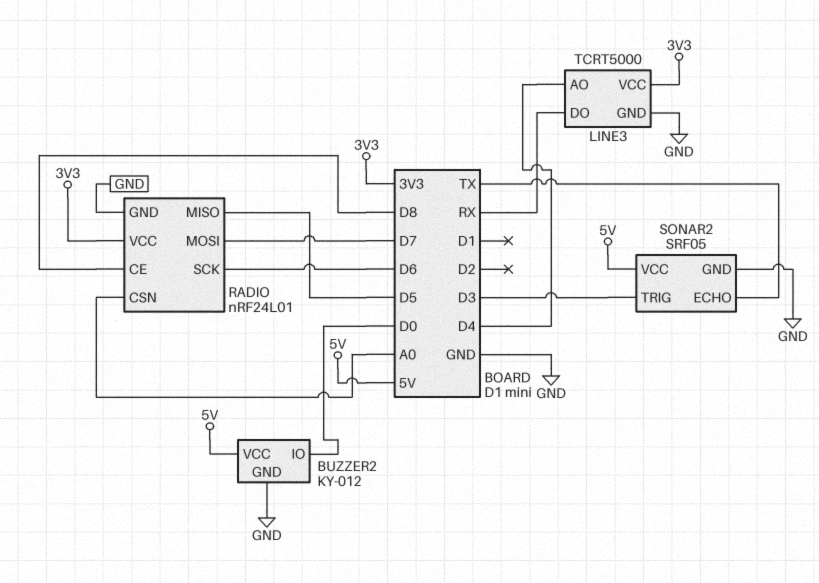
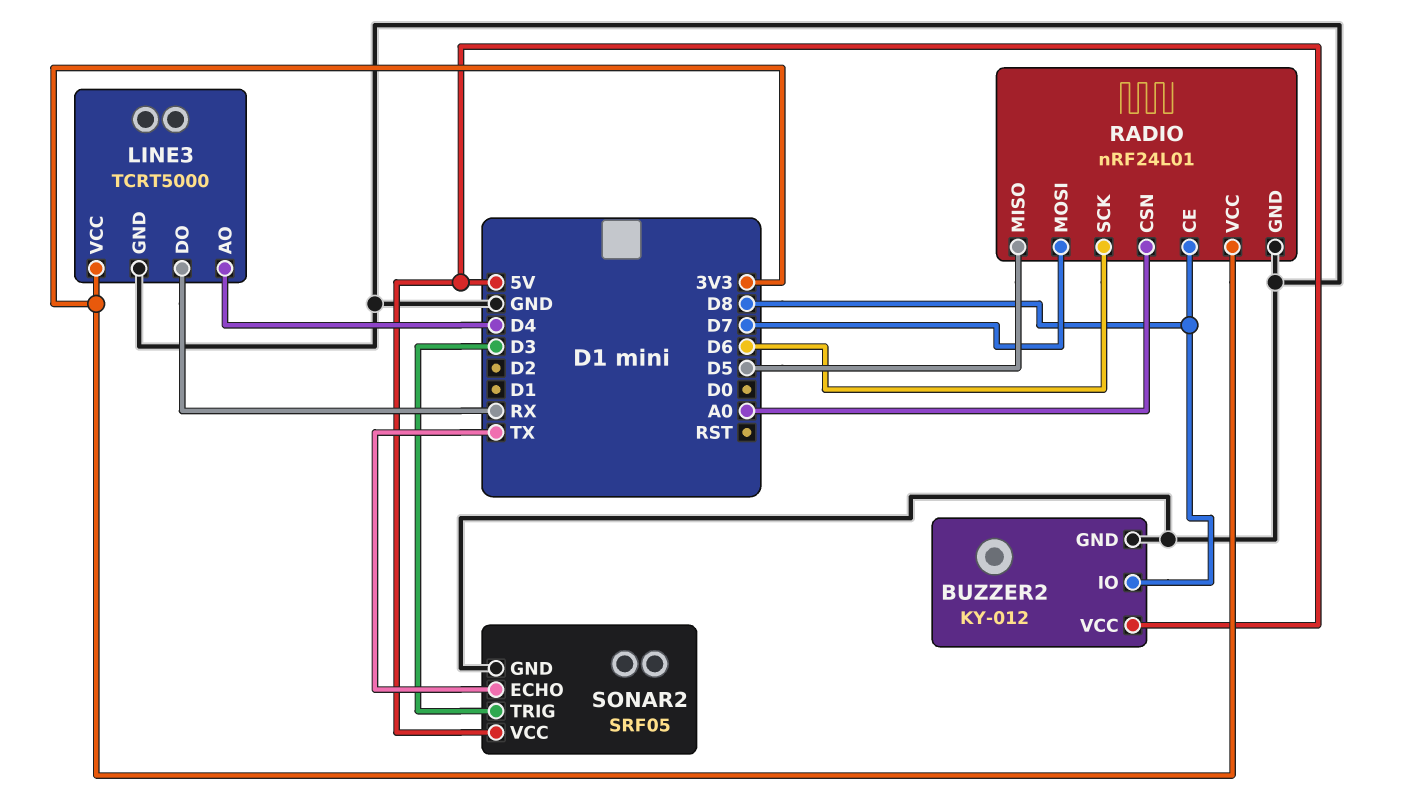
BUZZER2 pin IO: D0 -> D8

